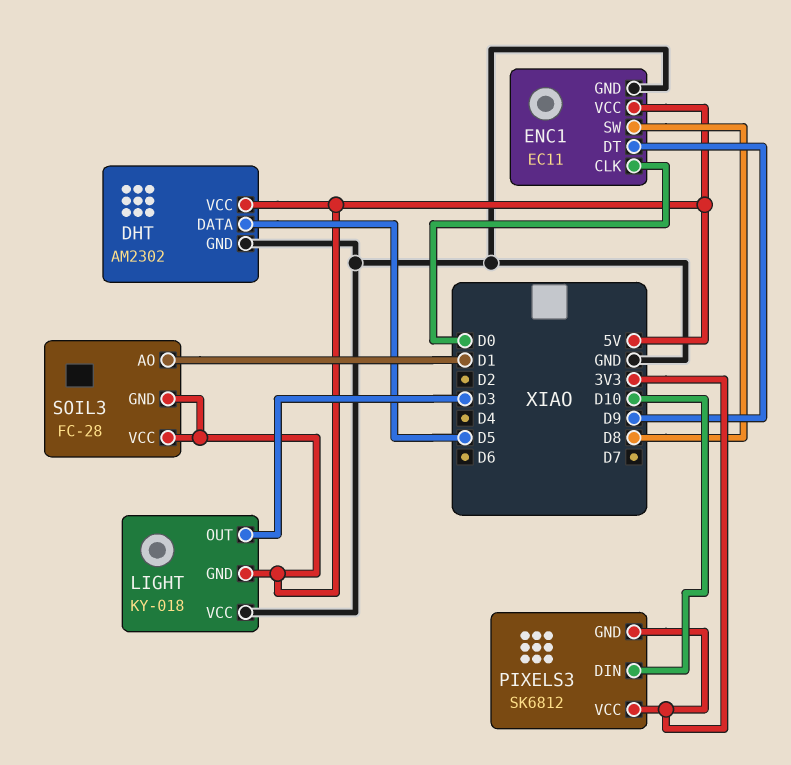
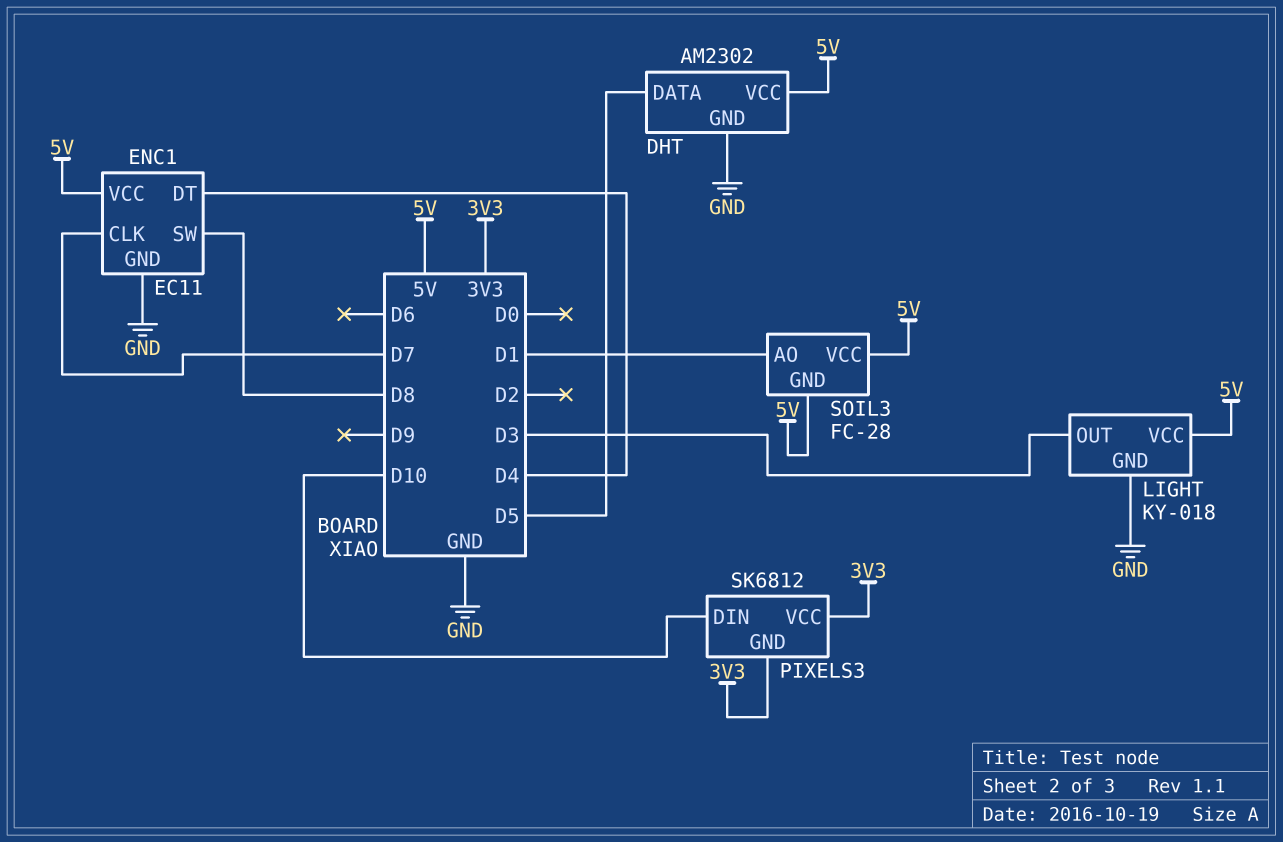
ENC1 pin CLK: D0 -> D7
ENC1 pin DT: D9 -> D4
LIGHT pin GND: 5V -> GND
LIGHT pin VCC: GND -> 5V

